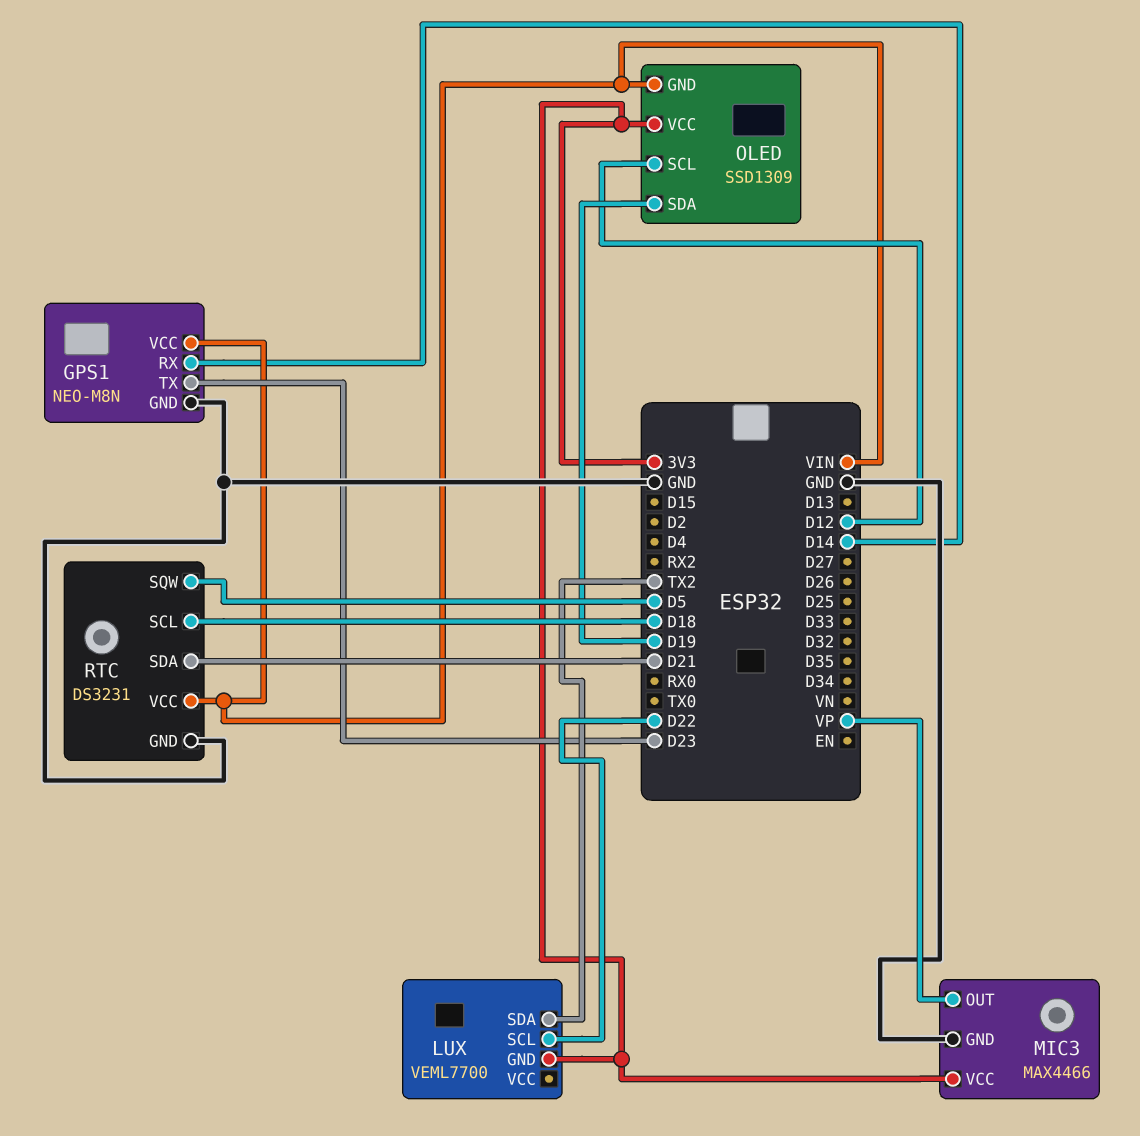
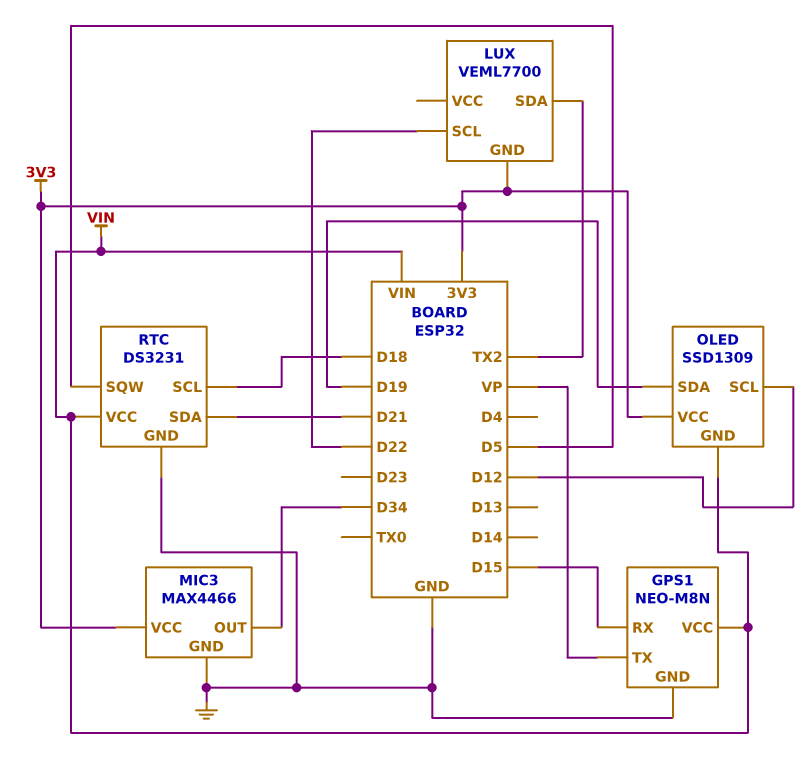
GPS1 pin RX: D14 -> D15
GPS1 pin TX: D23 -> VP
MIC3 pin OUT: VP -> D34

